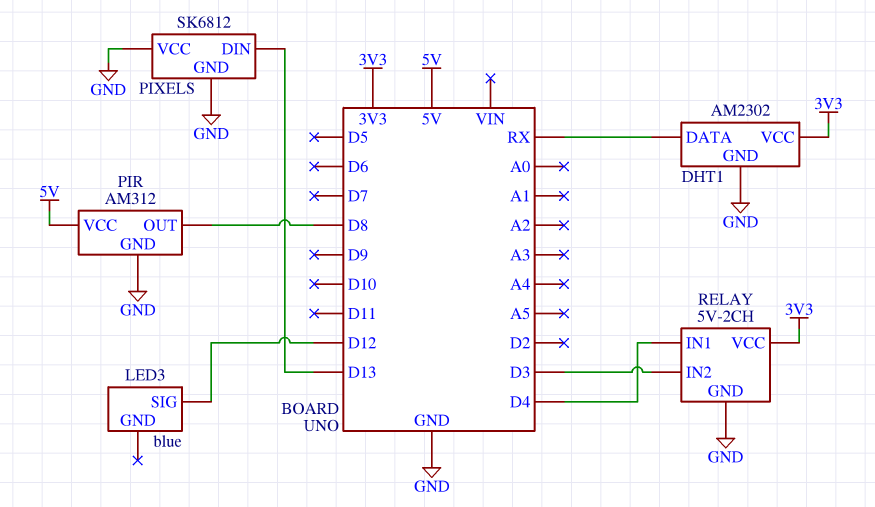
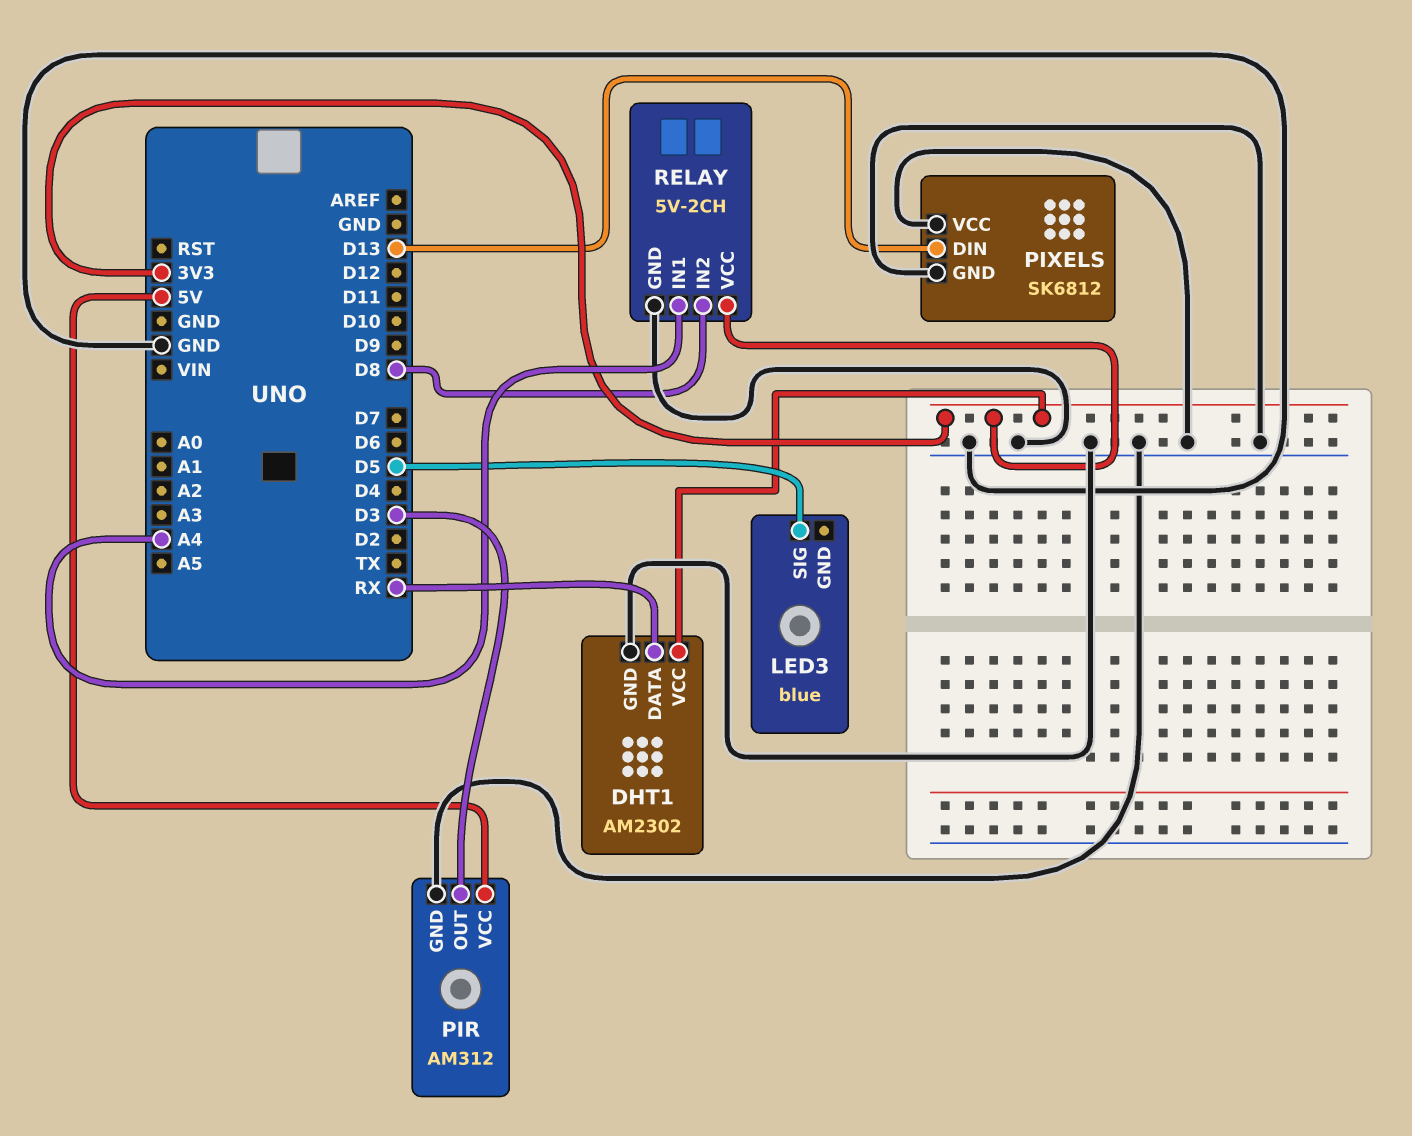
LED3 pin SIG: D12 -> D5
PIR pin OUT: D8 -> D3
RELAY pin IN1: D4 -> A4
RELAY pin IN2: D3 -> D8

